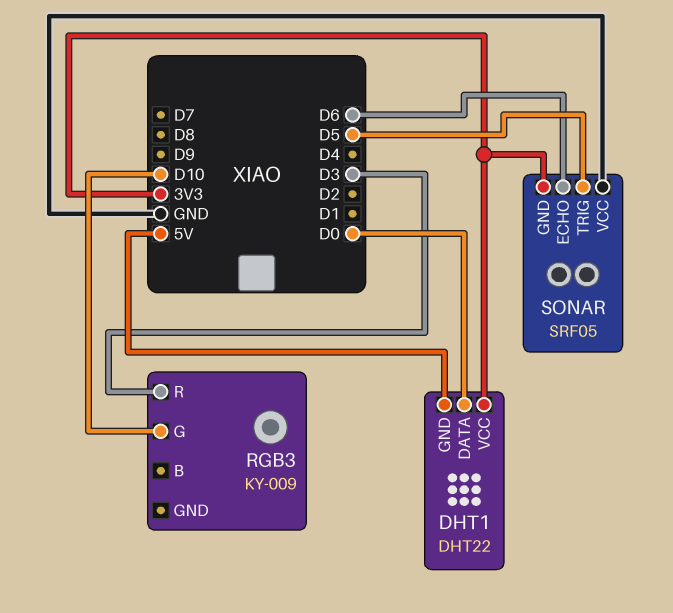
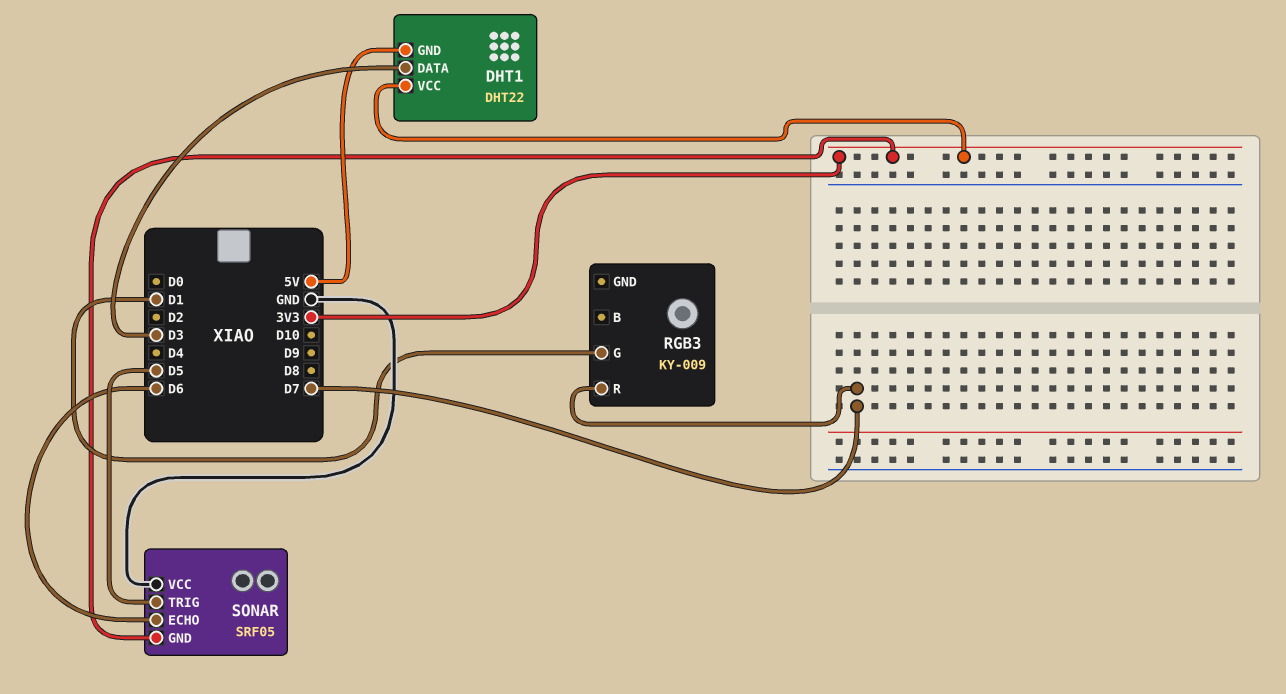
DHT1 pin DATA: D0 -> D3
RGB3 pin G: D10 -> D1
RGB3 pin R: D3 -> D7

